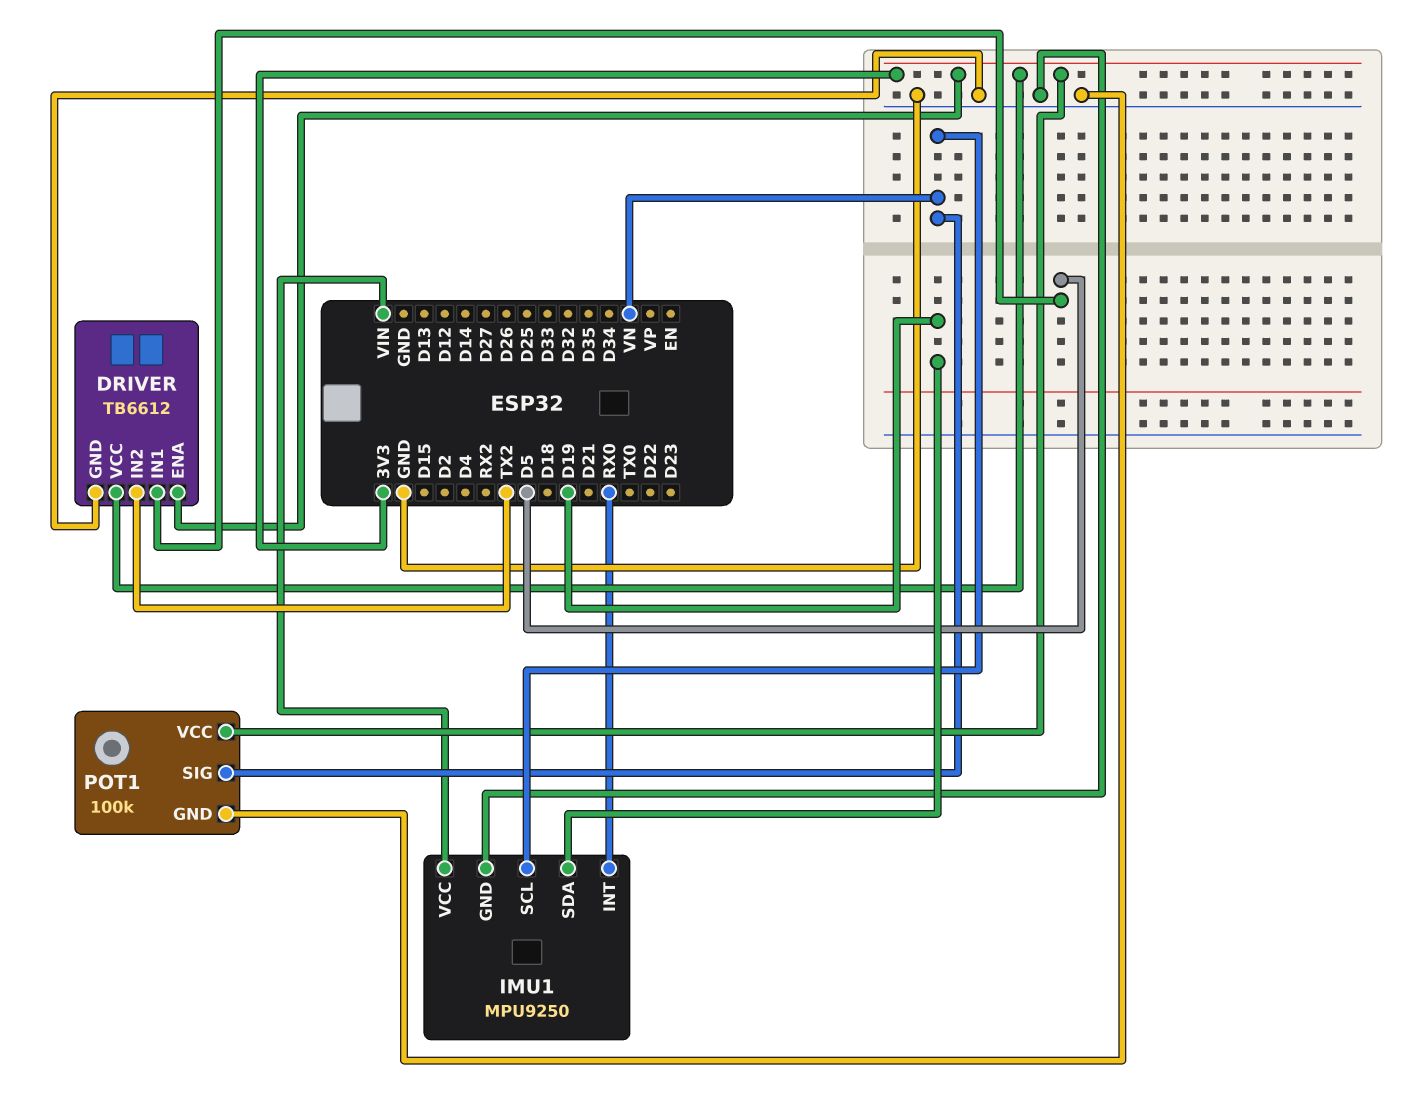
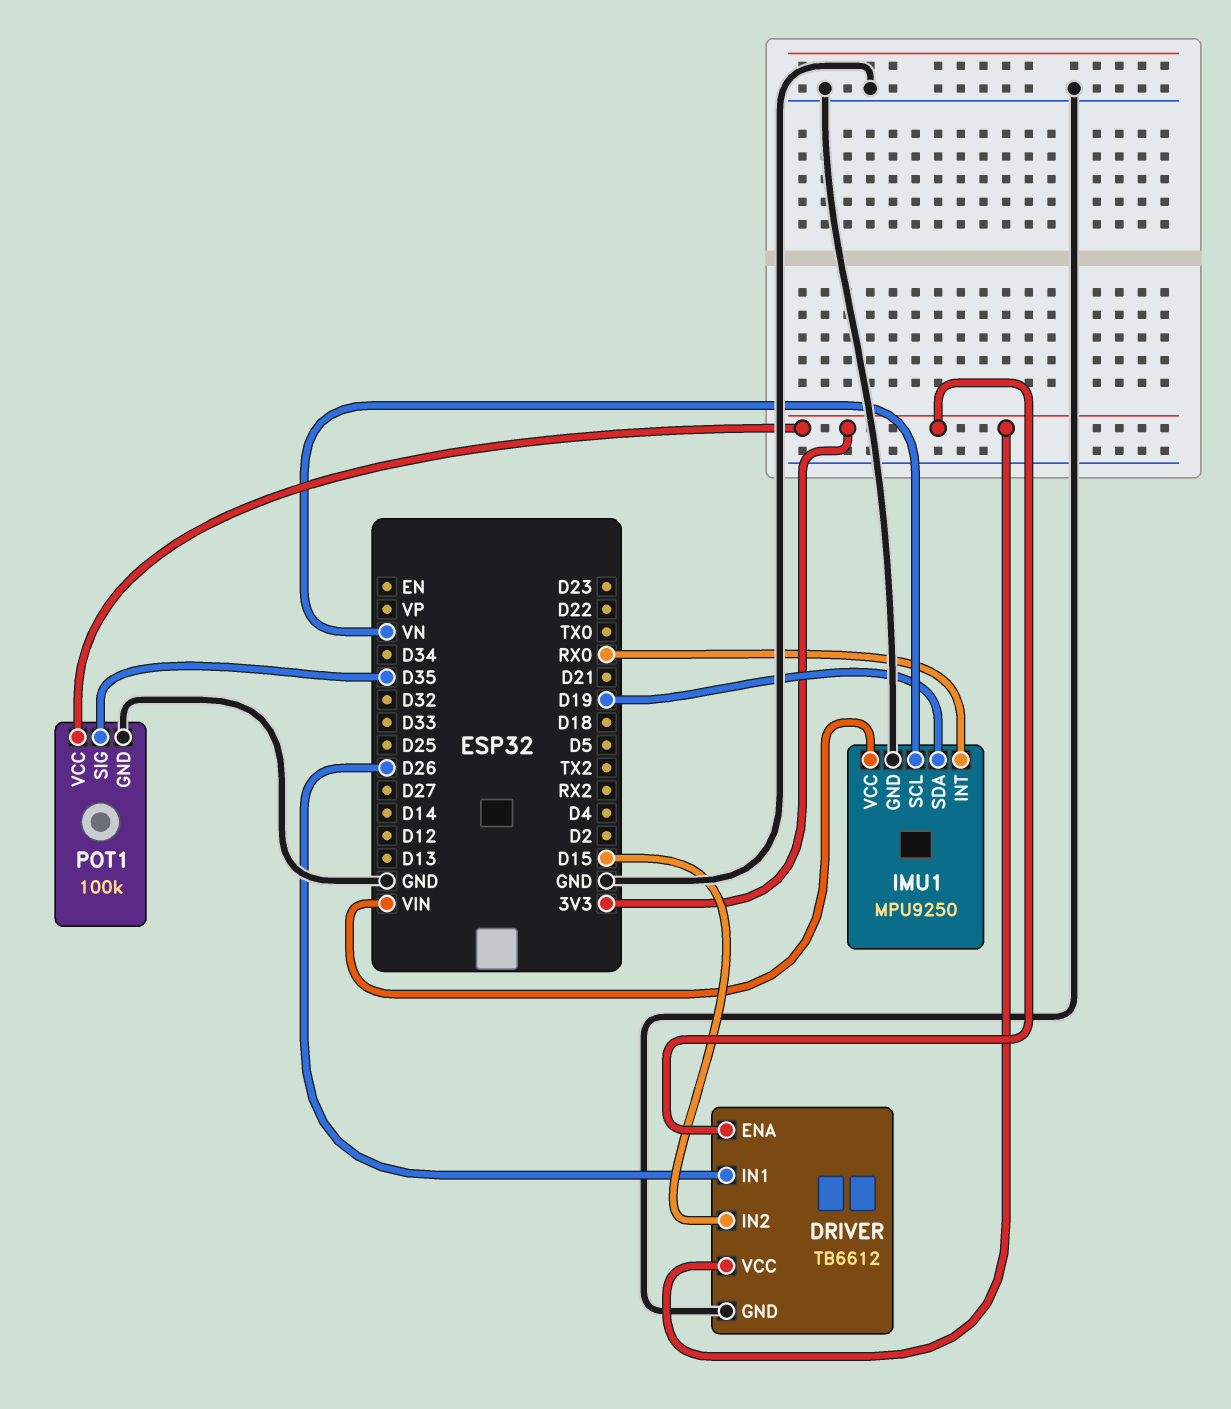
DRIVER pin IN1: D5 -> D26
DRIVER pin IN2: TX2 -> D15
POT1 pin SIG: VN -> D35

